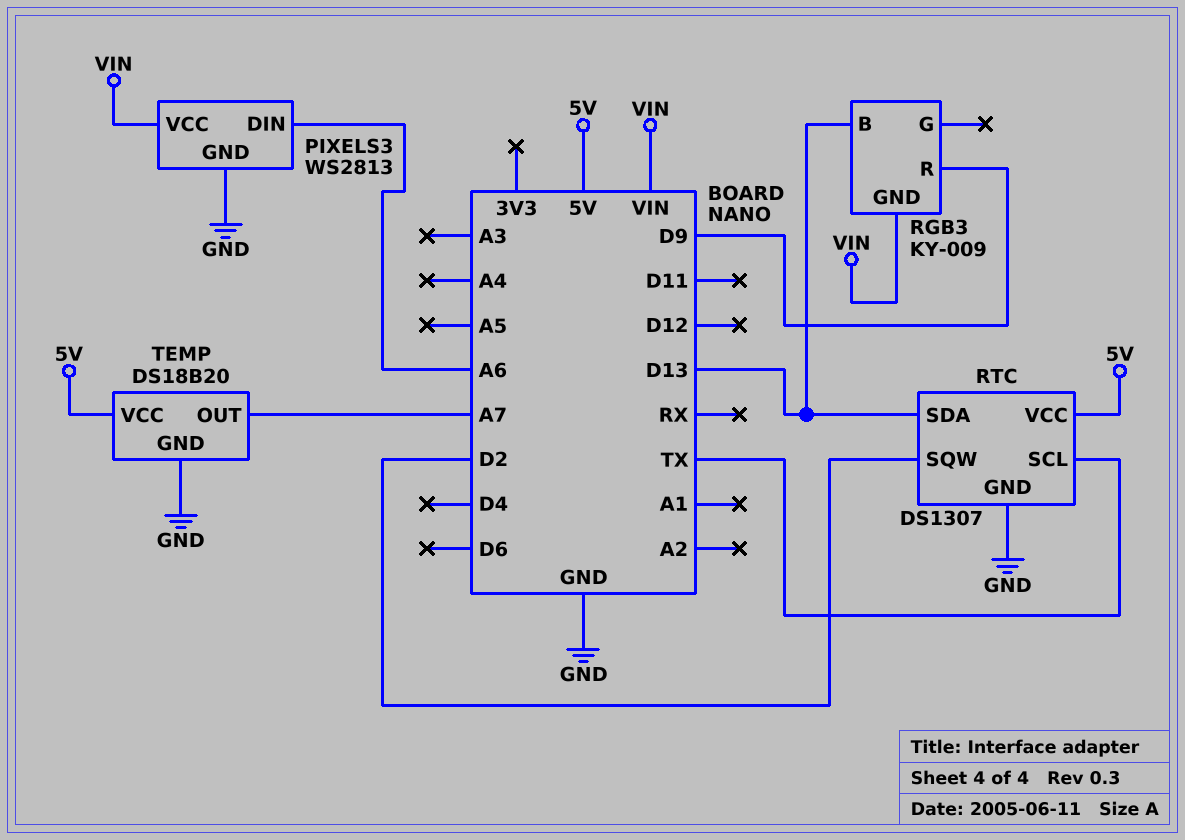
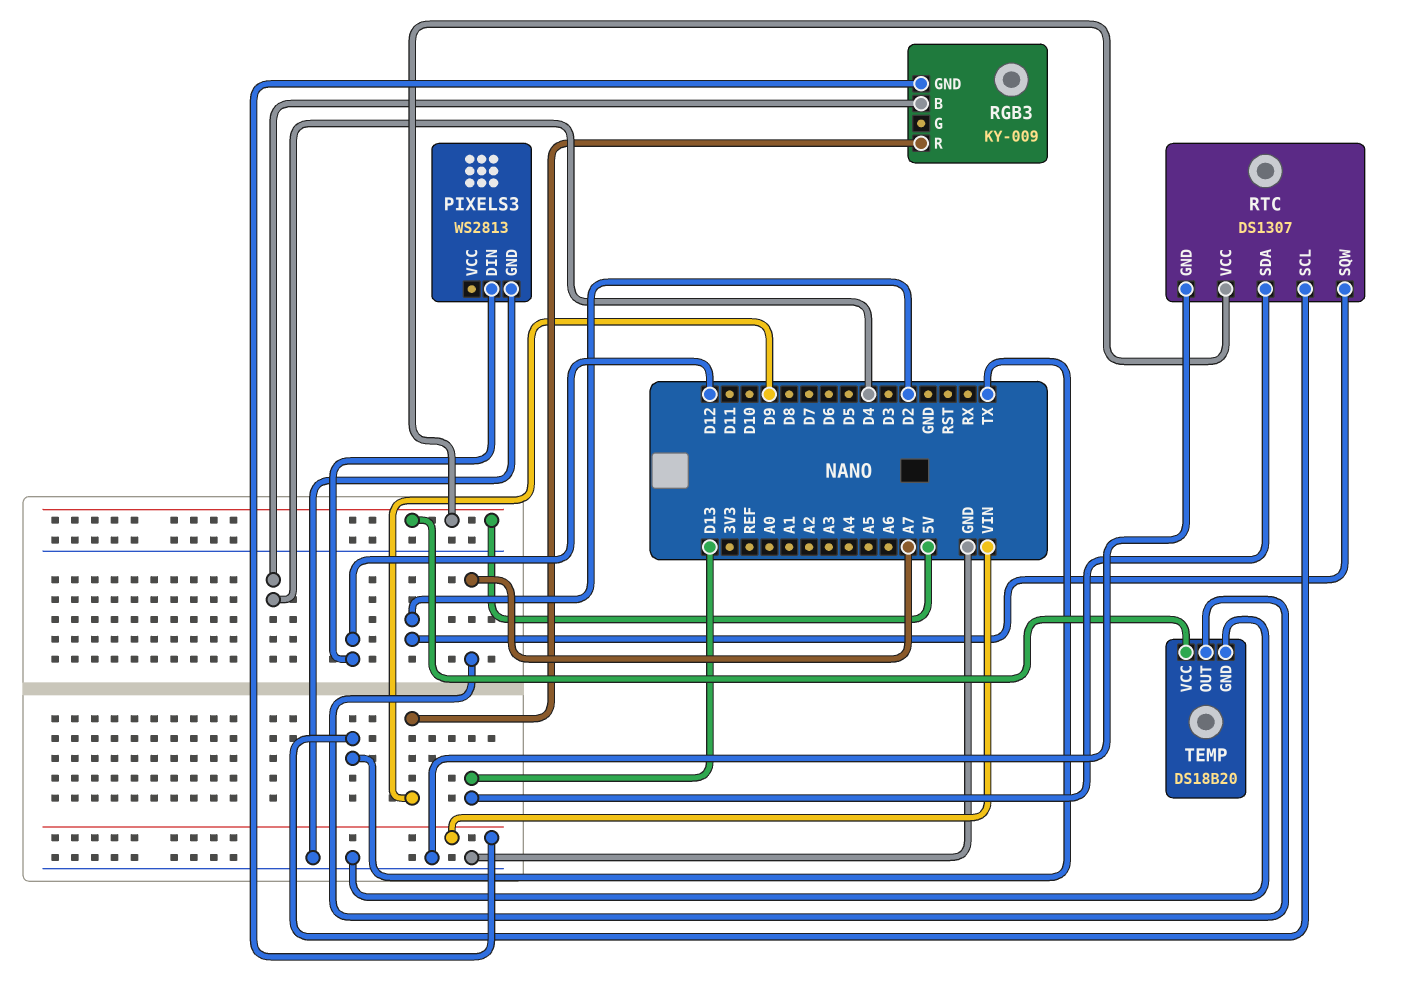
PIXELS3 pin DIN: A6 -> D12
PIXELS3 pin VCC: VIN -> none
RGB3 pin B: D13 -> D4

